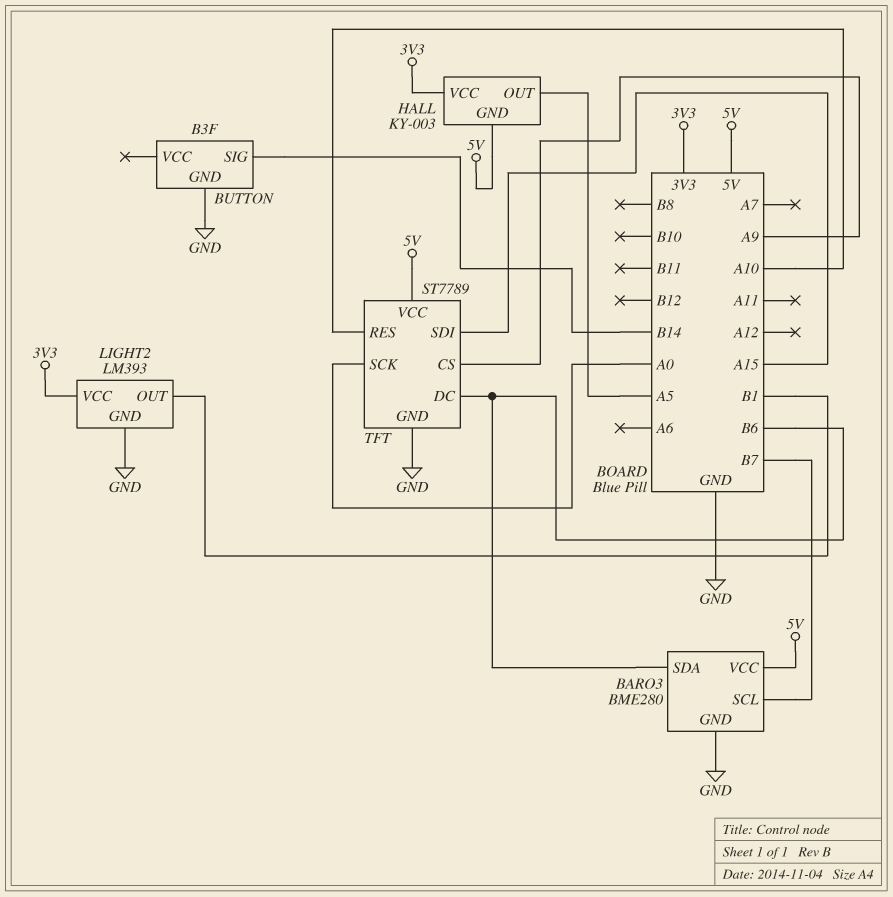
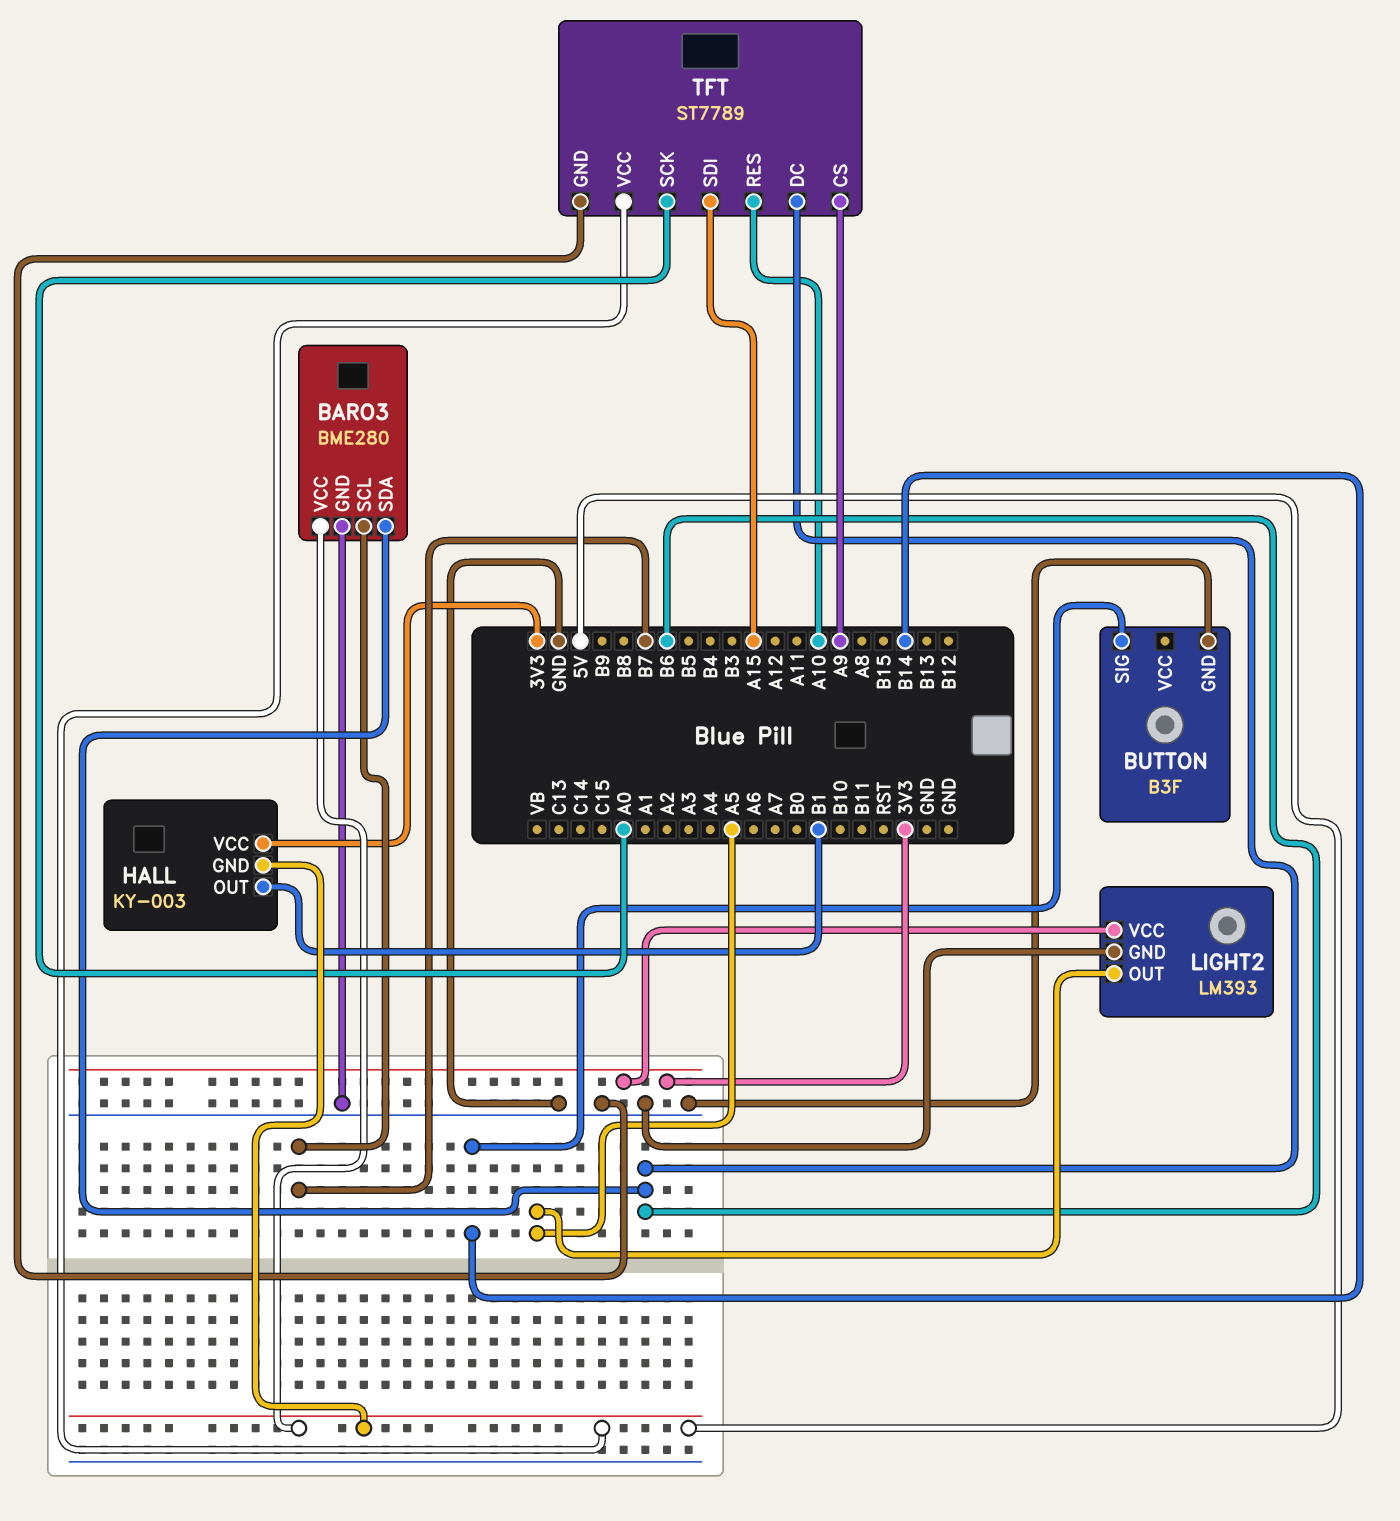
HALL pin OUT: A5 -> B1
LIGHT2 pin OUT: B1 -> A5

